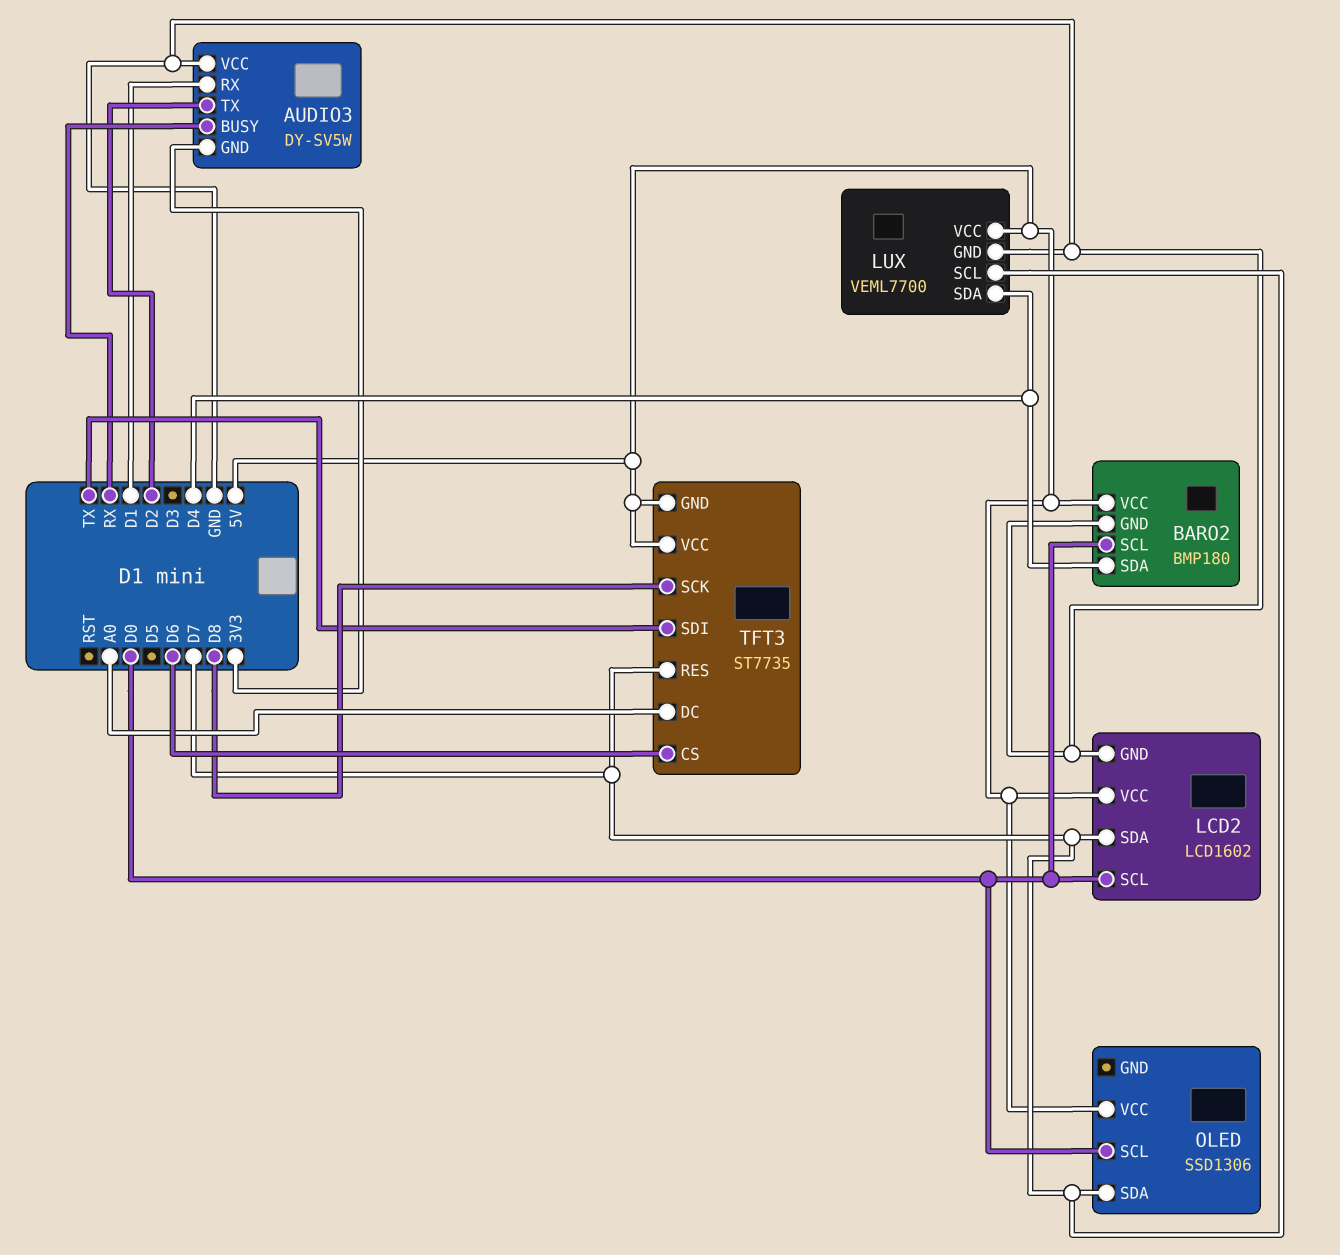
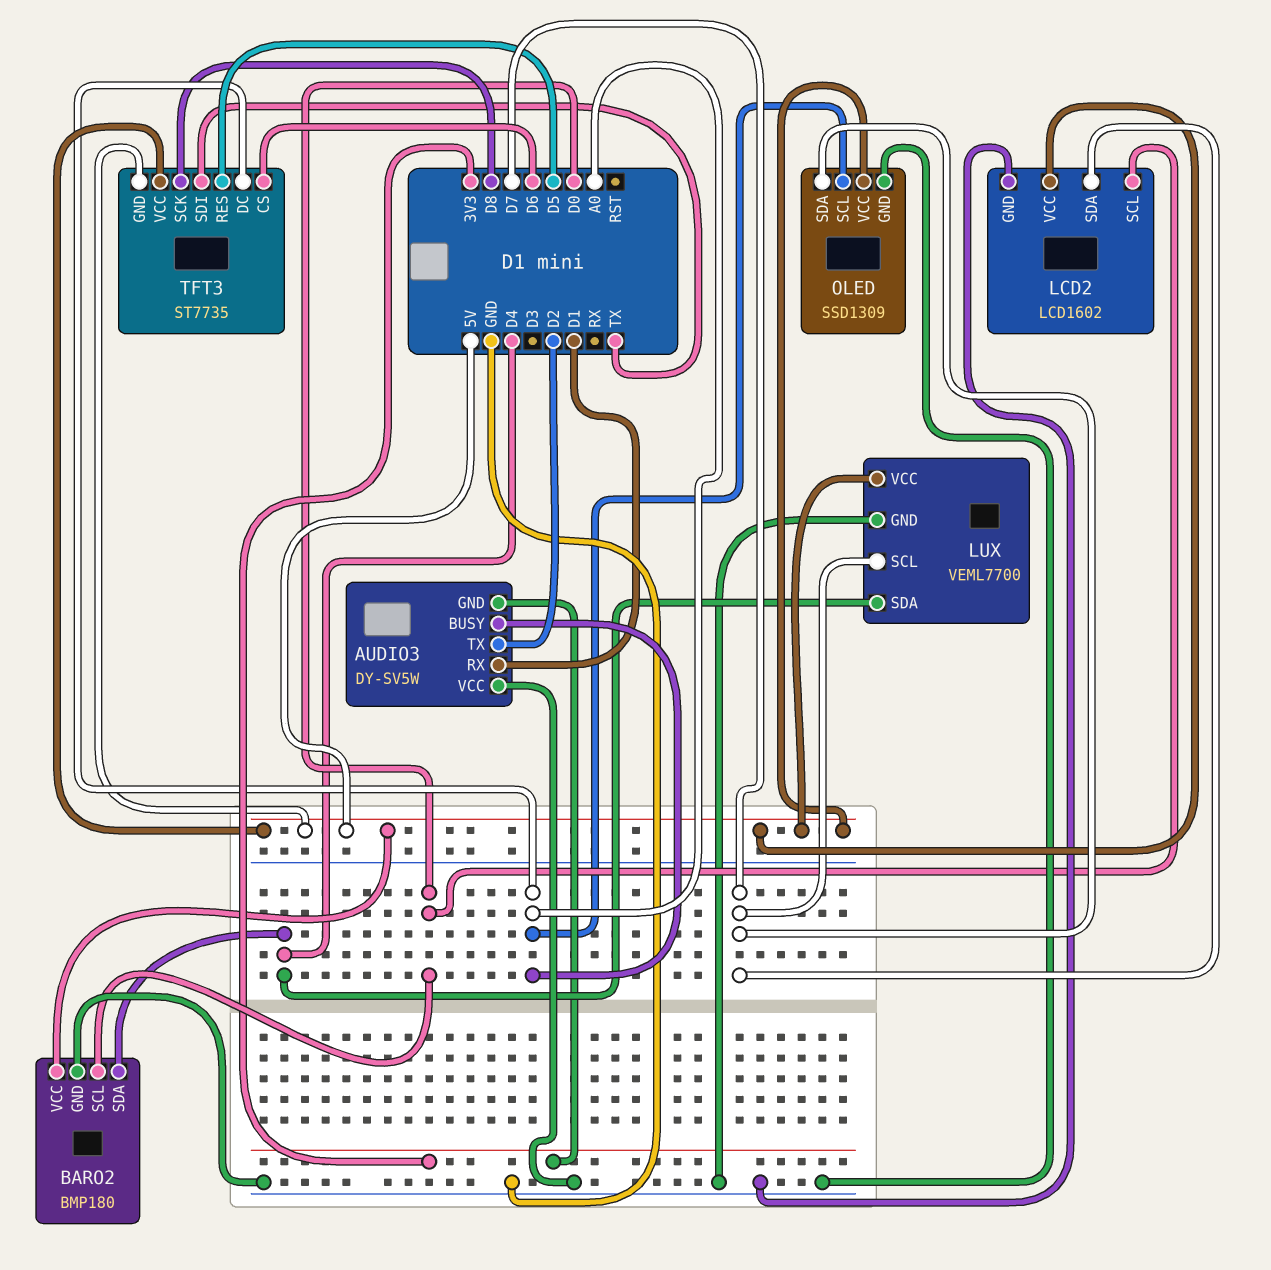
AUDIO3 pin BUSY: RX -> A0
OLED: SSD1306 -> SSD1309
OLED pin GND: none -> GND
OLED pin SCL: D0 -> A0
TFT3 pin RES: D7 -> D5

